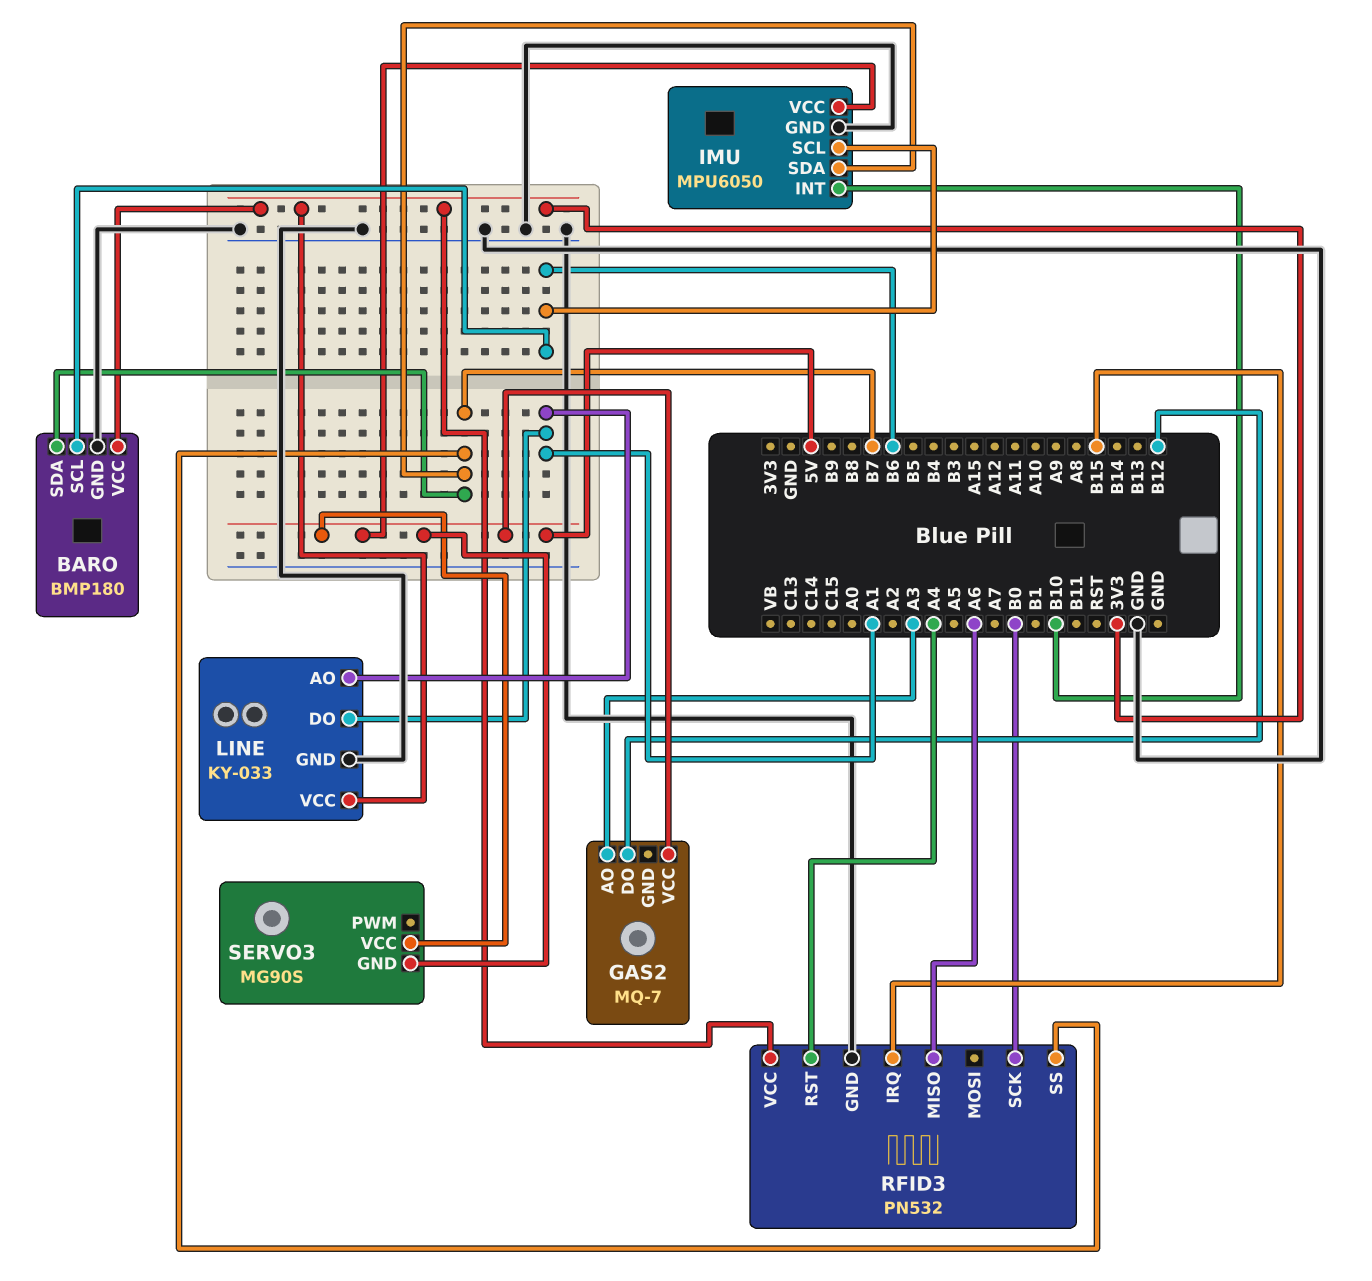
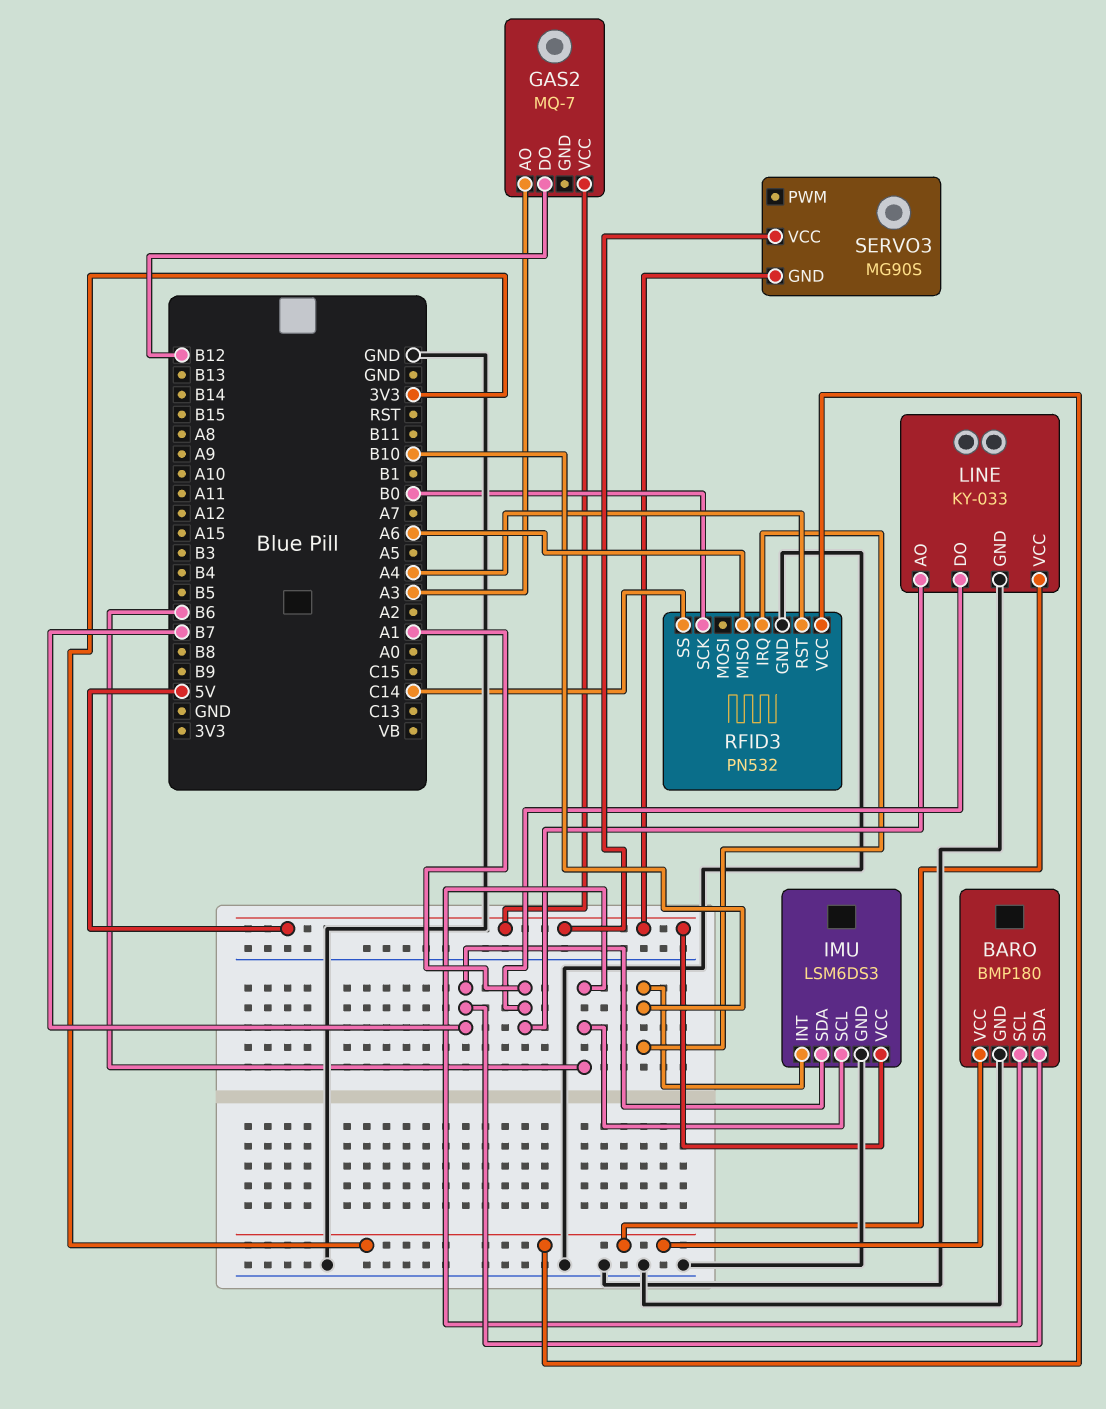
IMU: MPU6050 -> LSM6DS3
RFID3 pin IRQ: B15 -> B10
RFID3 pin SS: B7 -> C14

